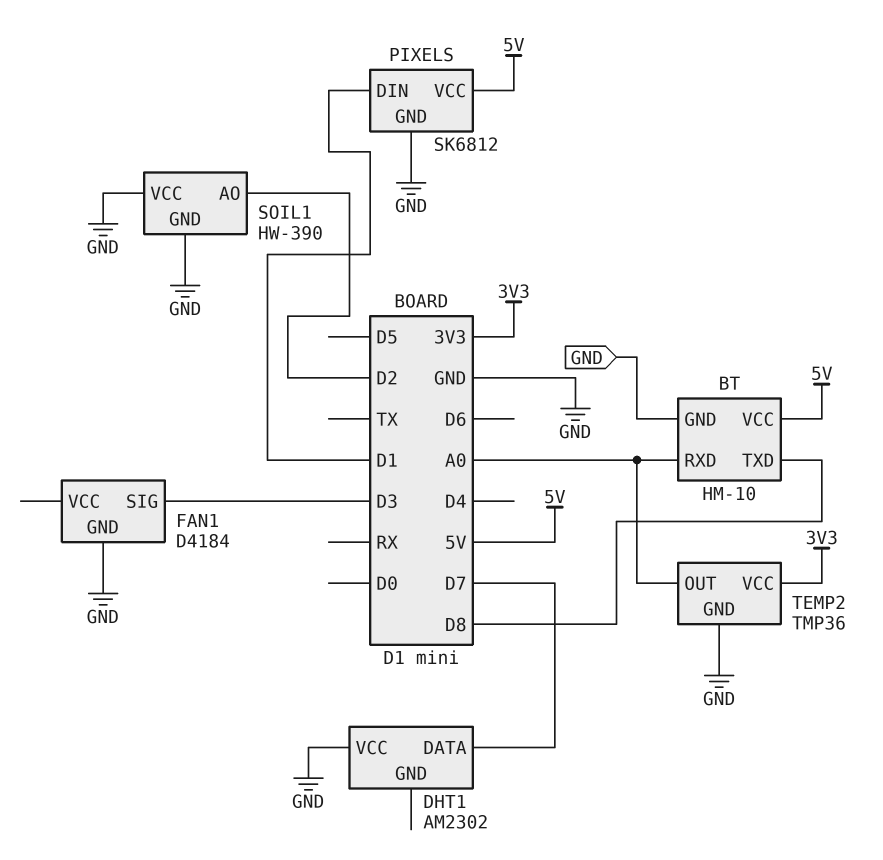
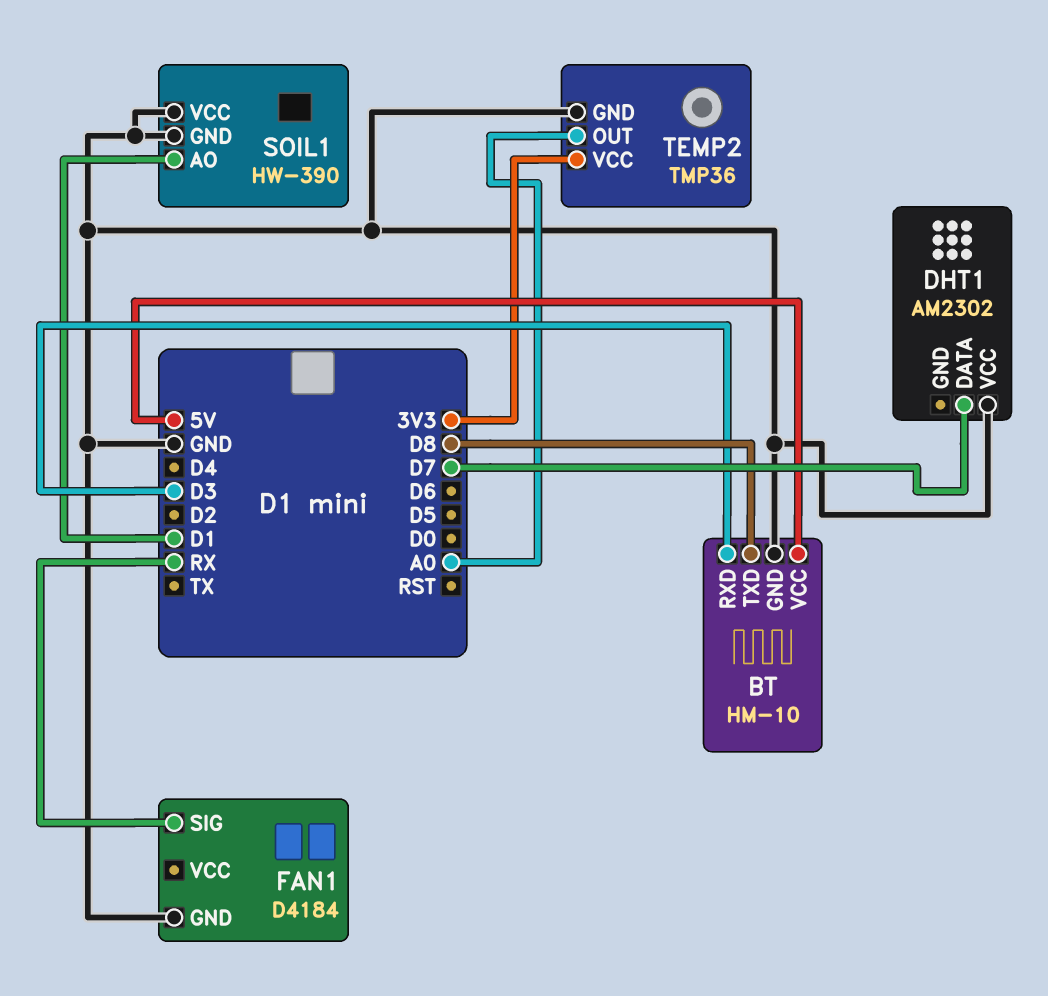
BT pin RXD: A0 -> D3
FAN1 pin SIG: D3 -> RX
PIXELS: SK6812 -> none
PIXELS pin DIN: D1 -> none
PIXELS pin GND: GND -> none
PIXELS pin VCC: 5V -> none
SOIL1 pin AO: D2 -> D1

